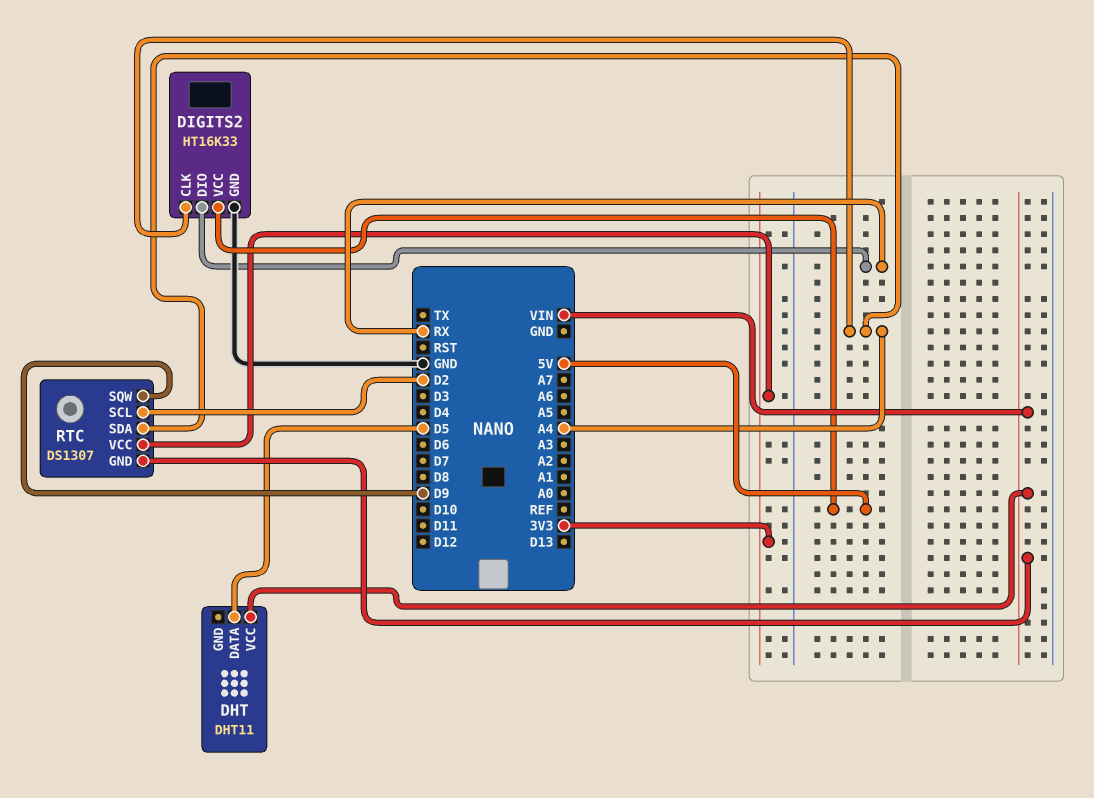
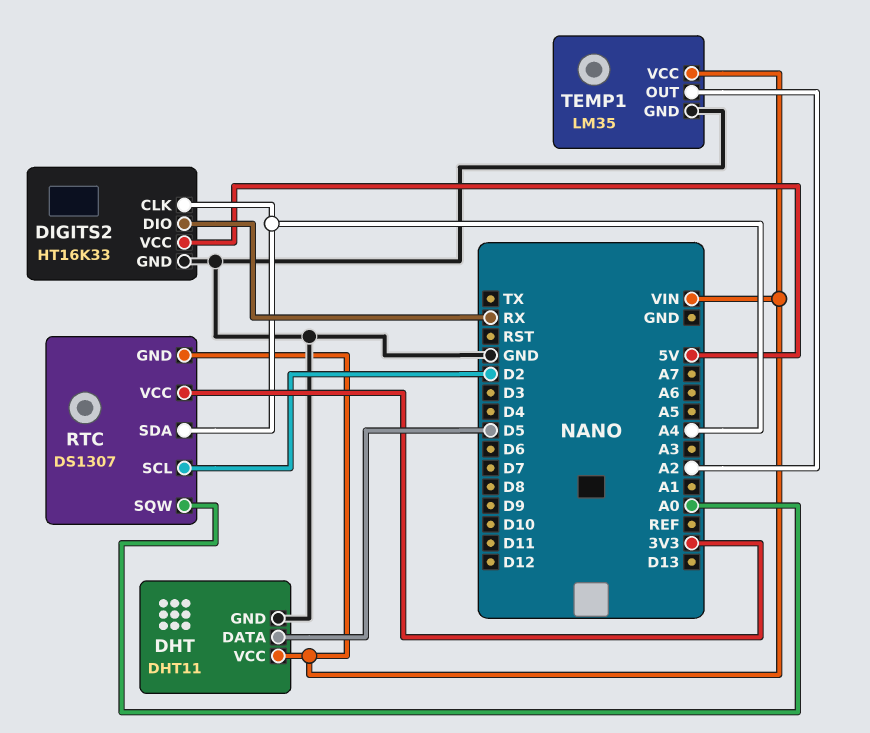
DHT pin GND: none -> GND
RTC pin SQW: D9 -> A0
TEMP1: none -> LM35
TEMP1 pin GND: none -> GND
TEMP1 pin OUT: none -> A2
TEMP1 pin VCC: none -> VIN

